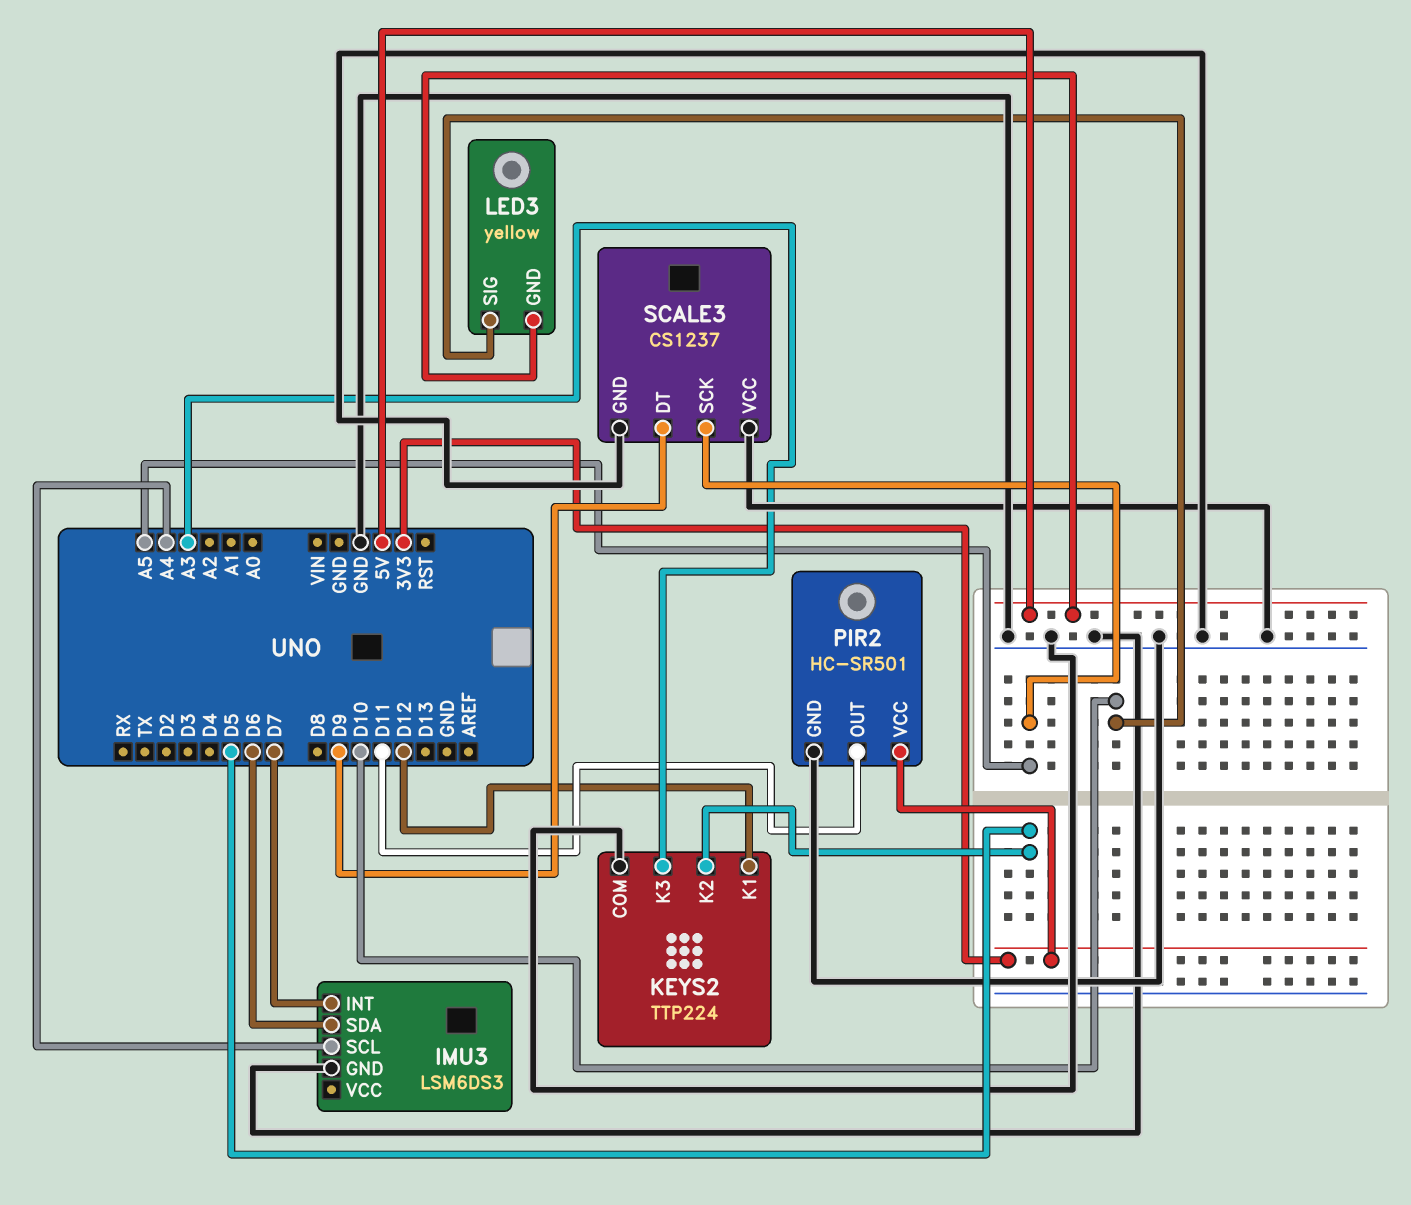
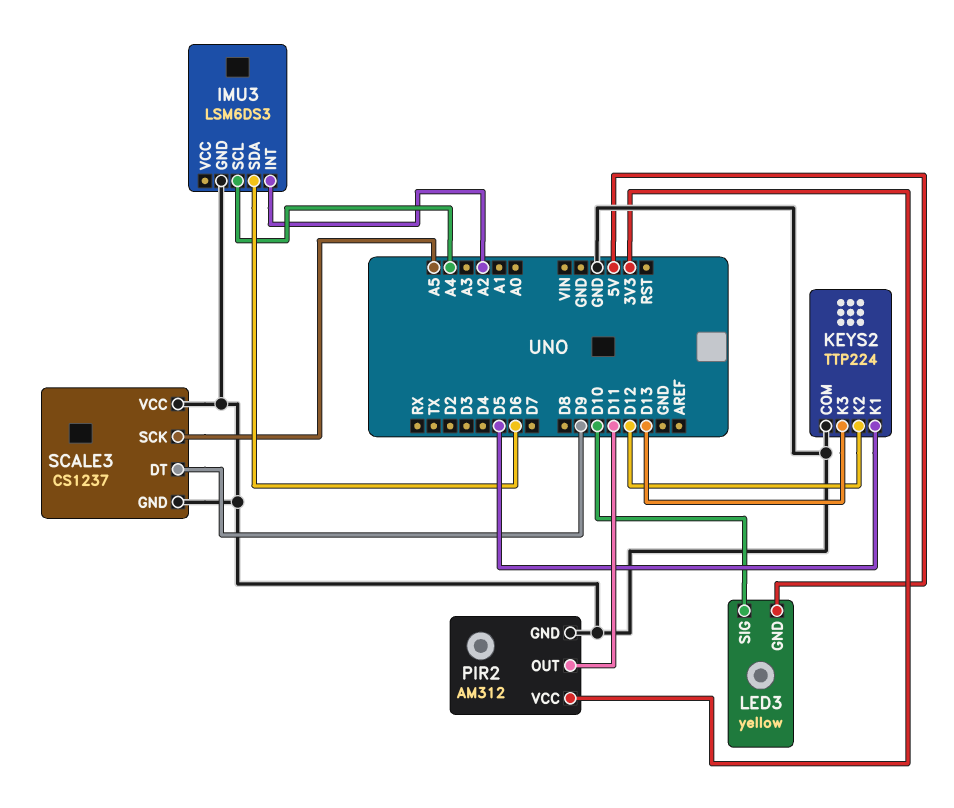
IMU3 pin INT: D7 -> A2
KEYS2 pin K1: D12 -> D5
KEYS2 pin K2: D5 -> D12
KEYS2 pin K3: A3 -> D13
PIR2: HC-SR501 -> AM312

